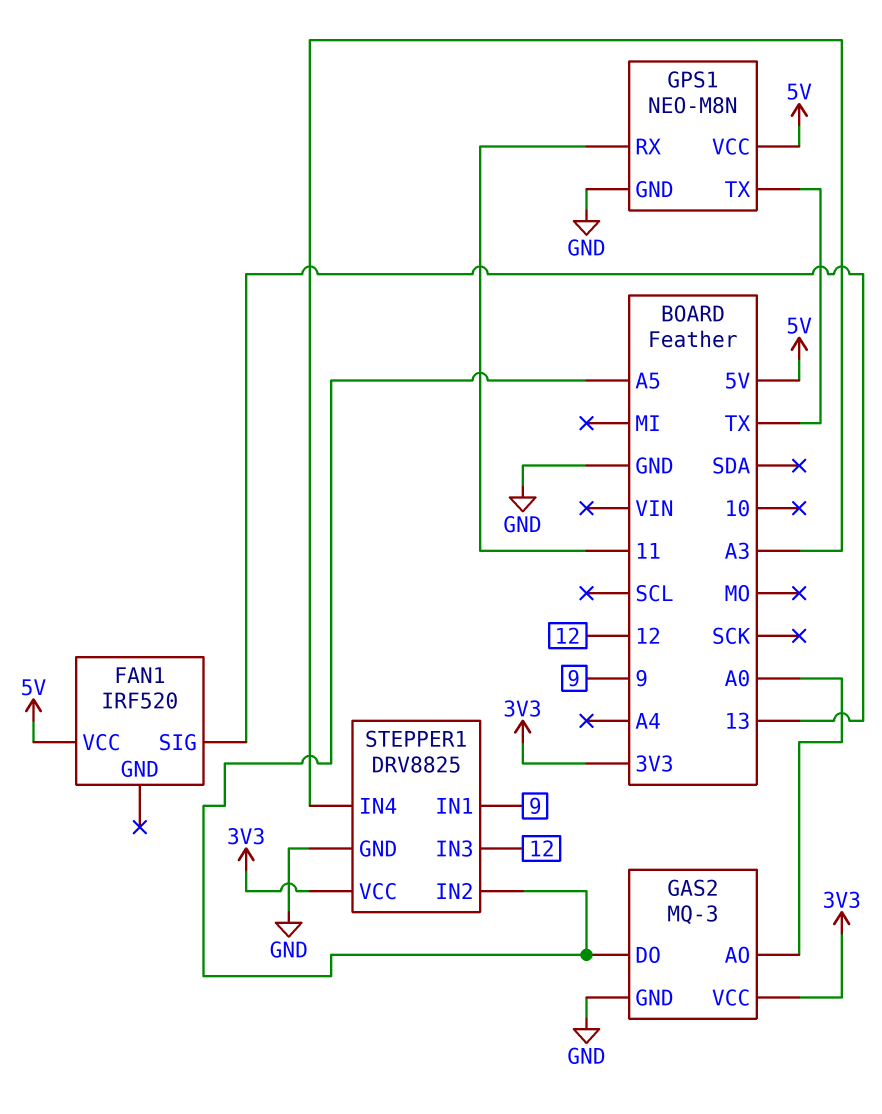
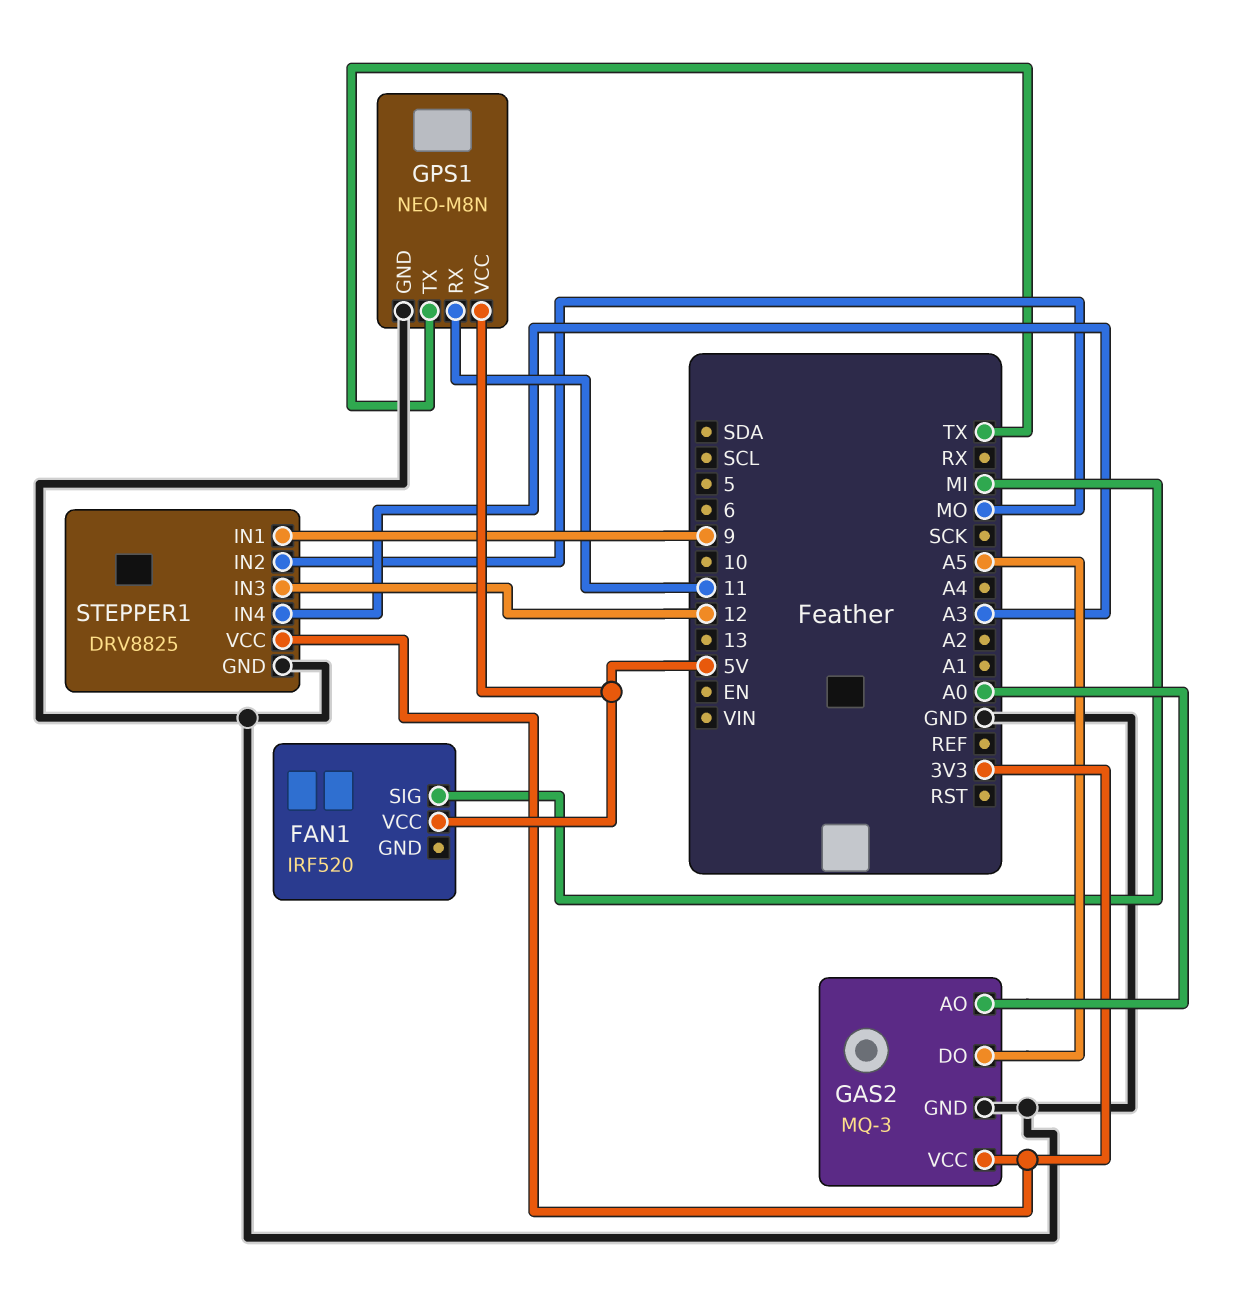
FAN1 pin SIG: 13 -> MI
STEPPER1 pin IN2: A5 -> MO

